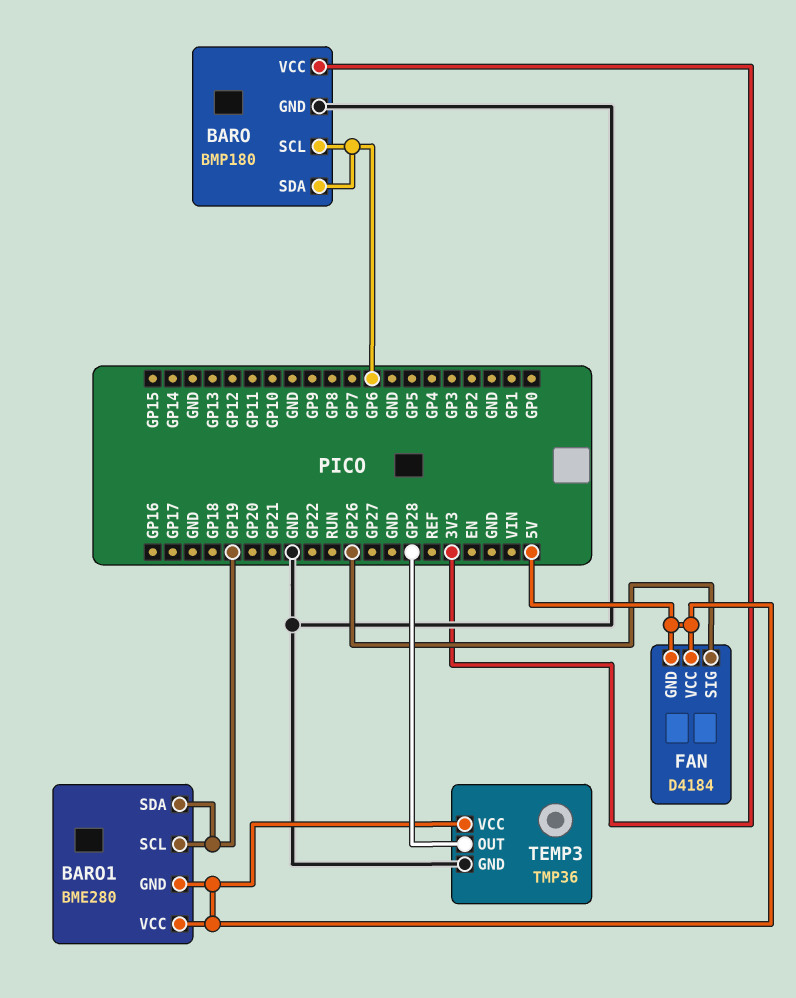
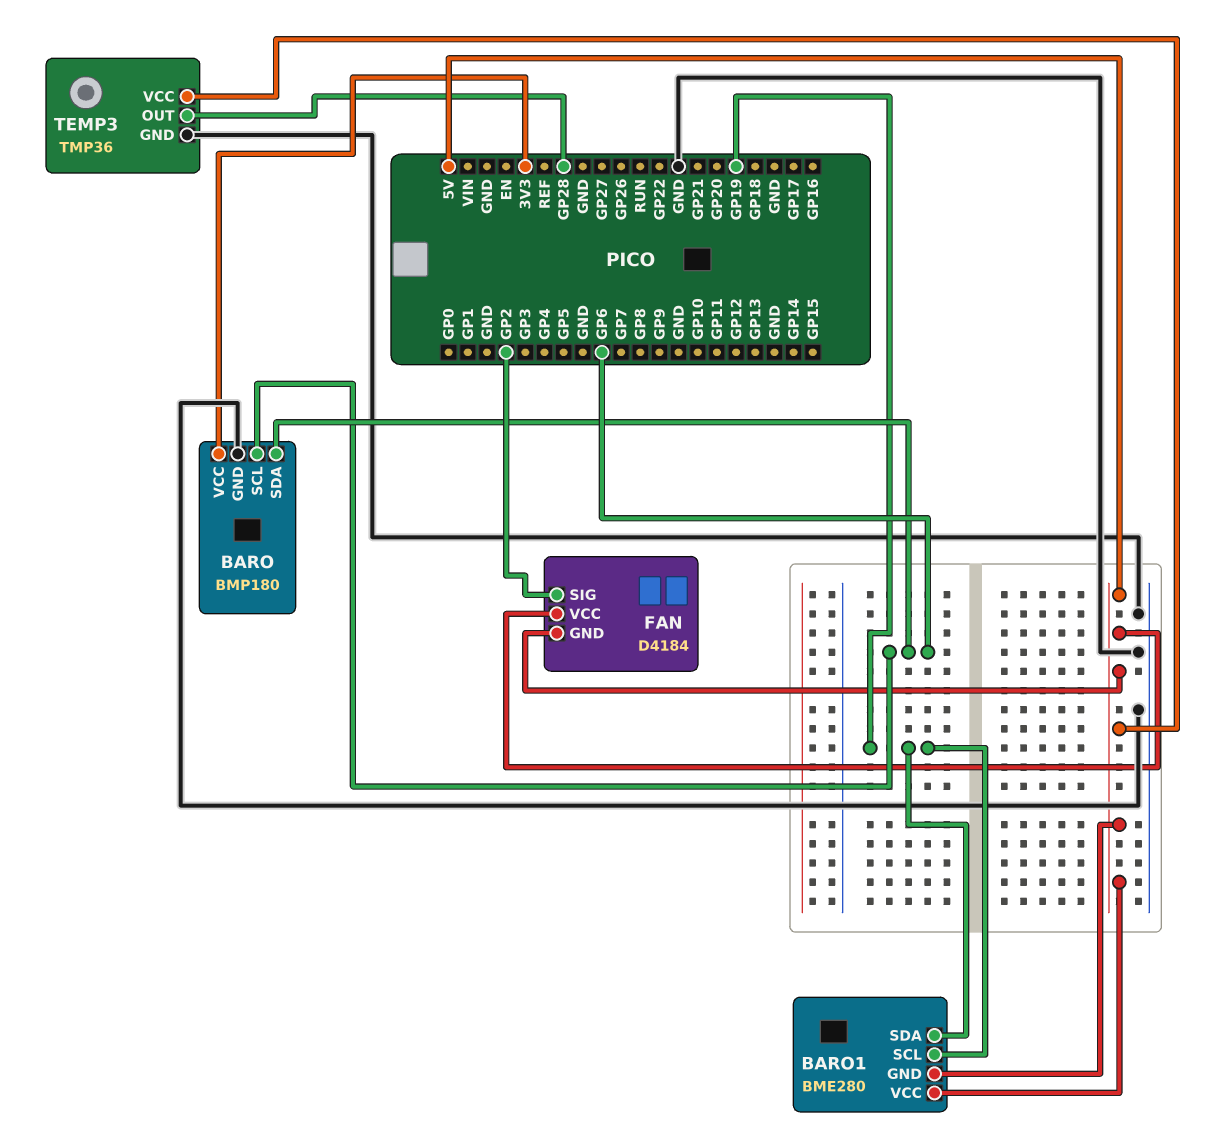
FAN pin SIG: GP26 -> GP2

